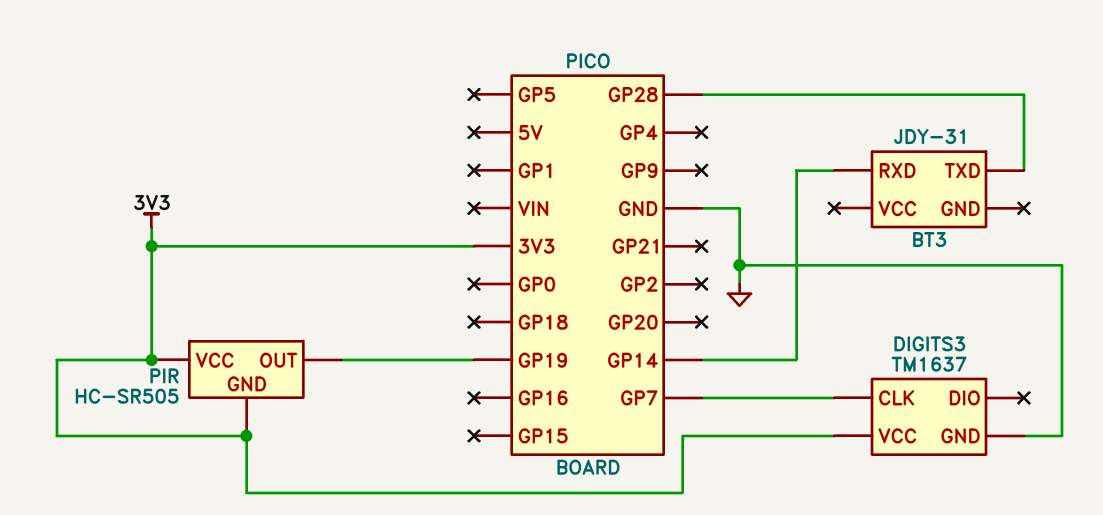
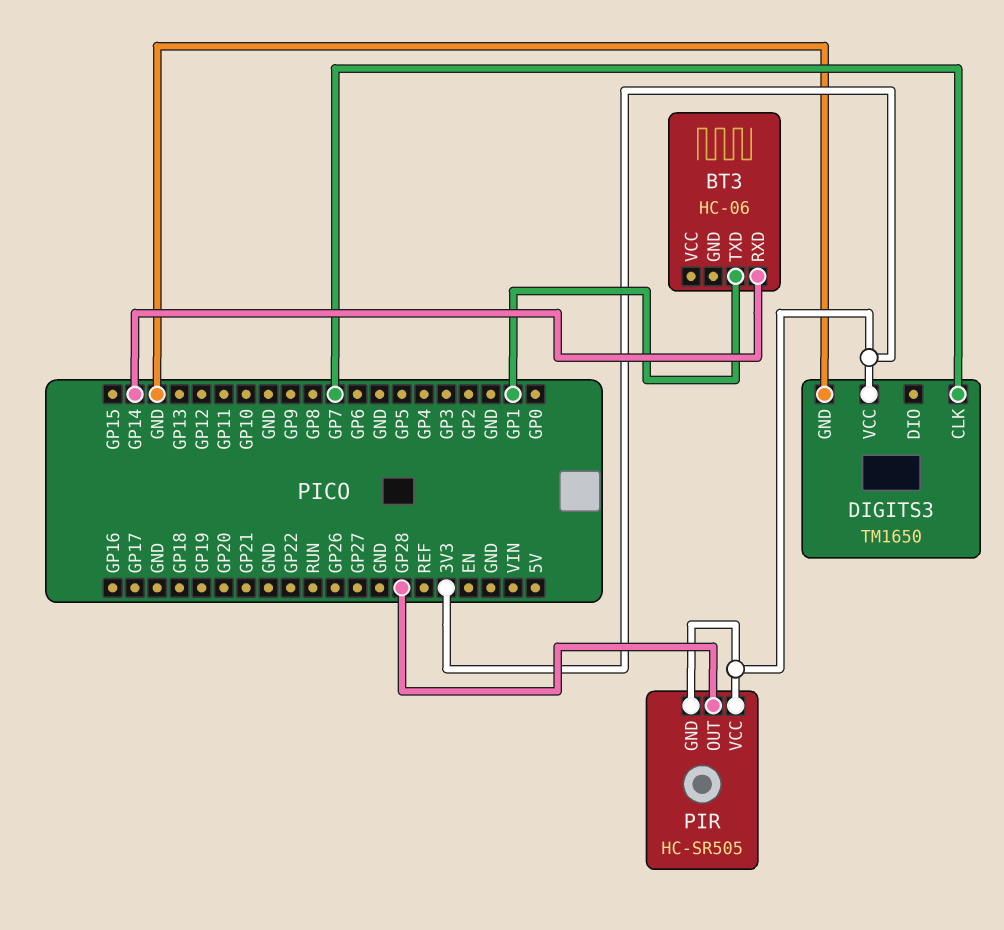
BT3: JDY-31 -> HC-06
BT3 pin TXD: GP28 -> GP1
DIGITS3: TM1637 -> TM1650
PIR pin OUT: GP19 -> GP28

